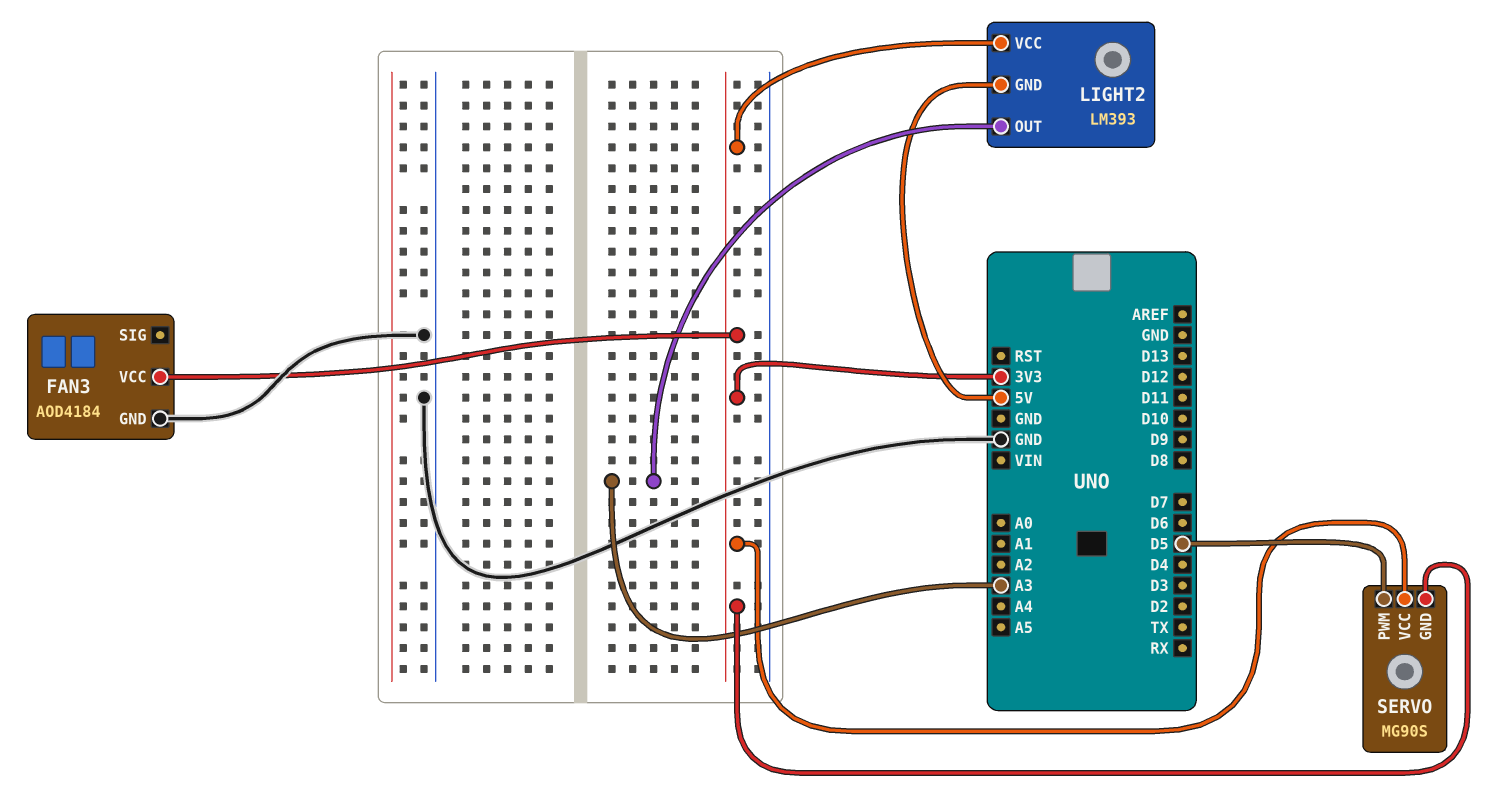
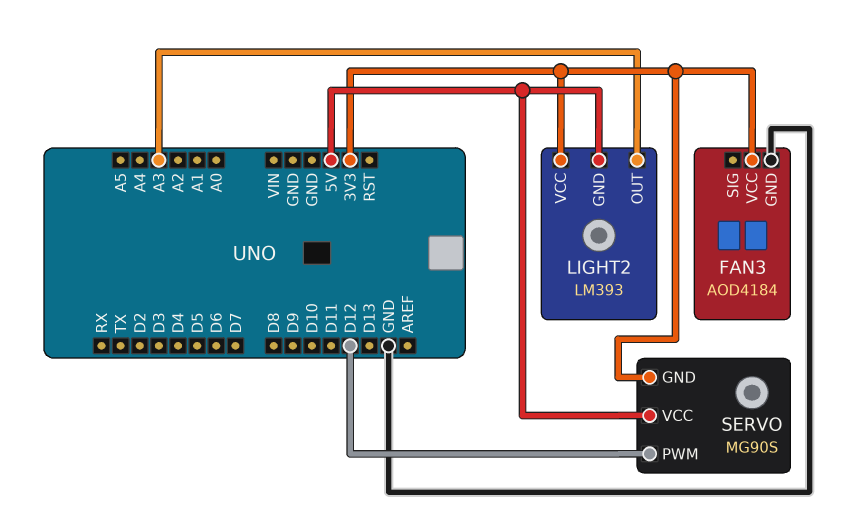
SERVO pin PWM: D5 -> D12
SERVO pin VCC: 3V3 -> 5V

